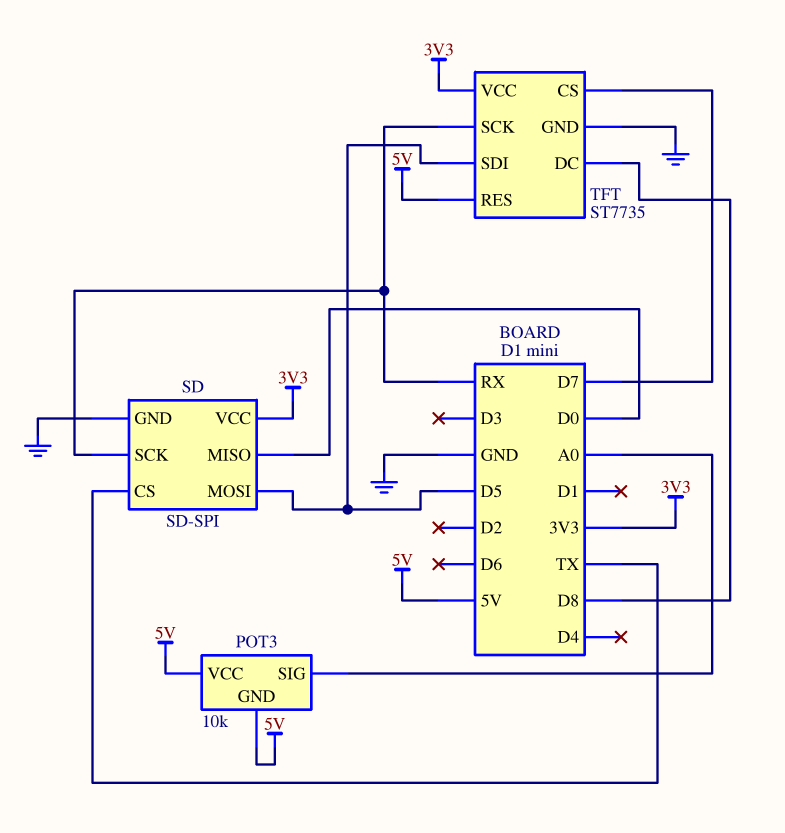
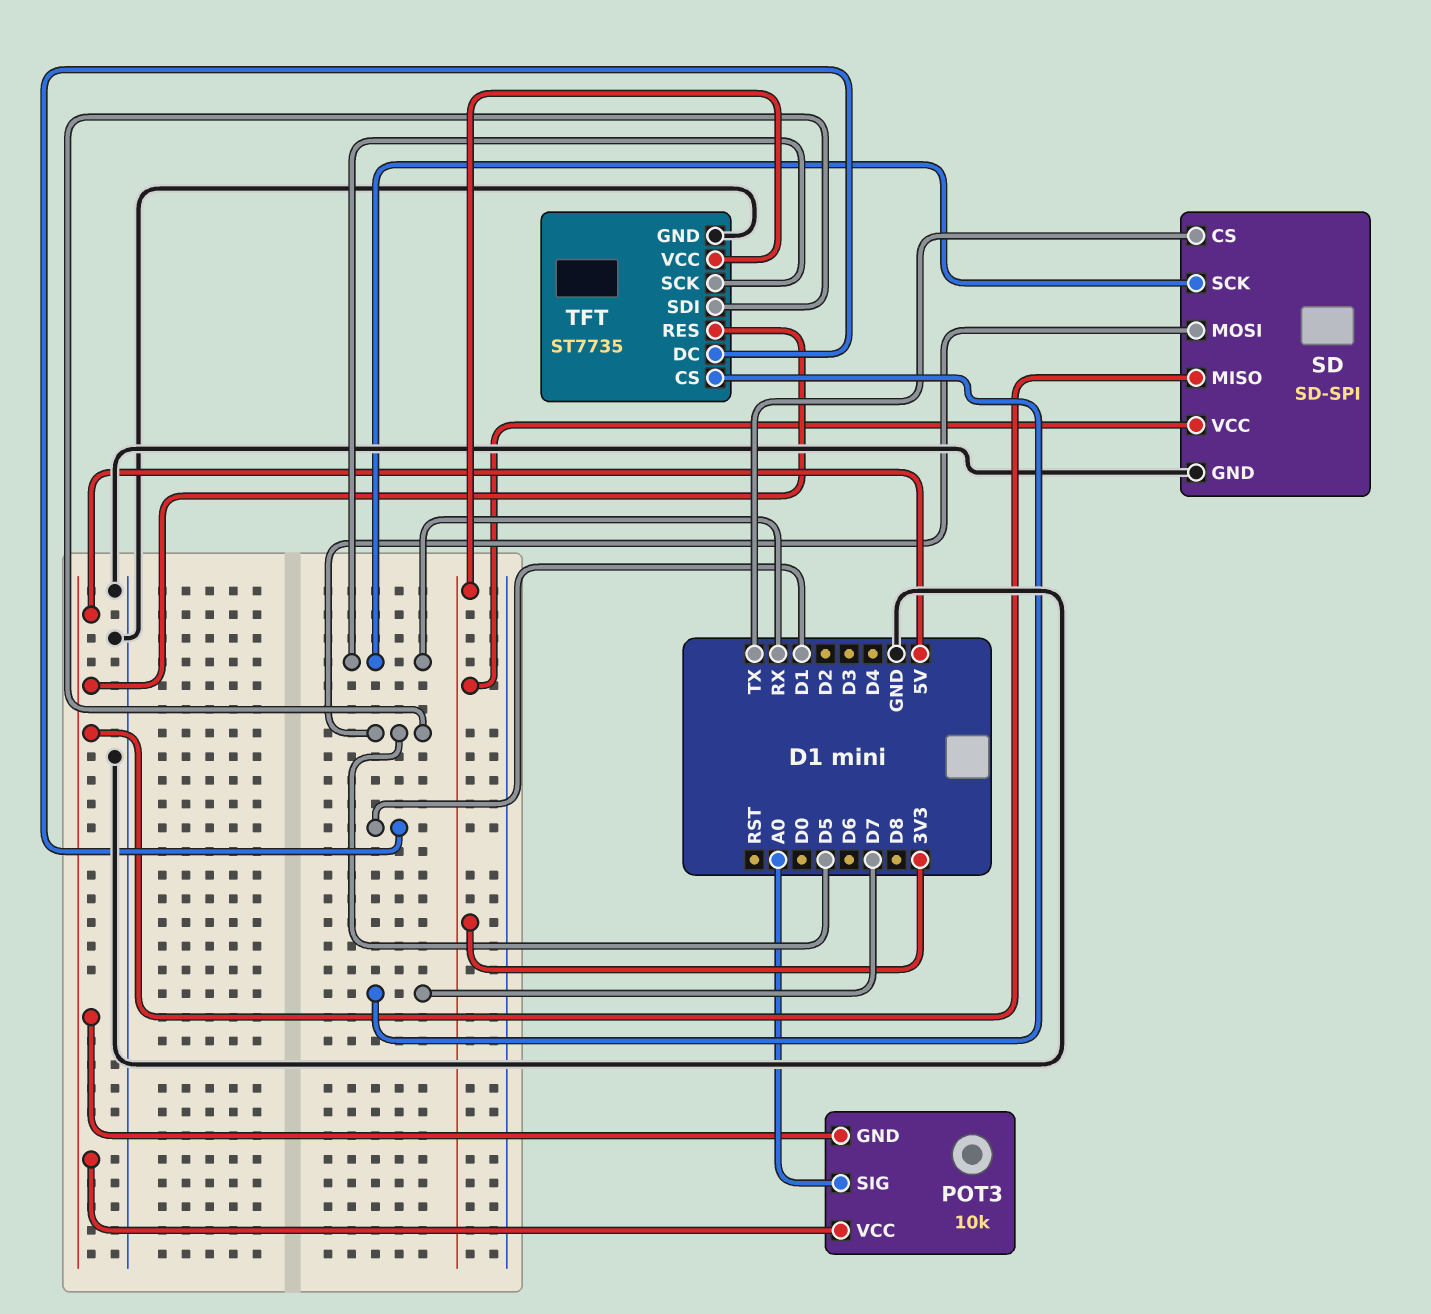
SD pin MISO: D0 -> 5V
TFT pin DC: D8 -> D1

